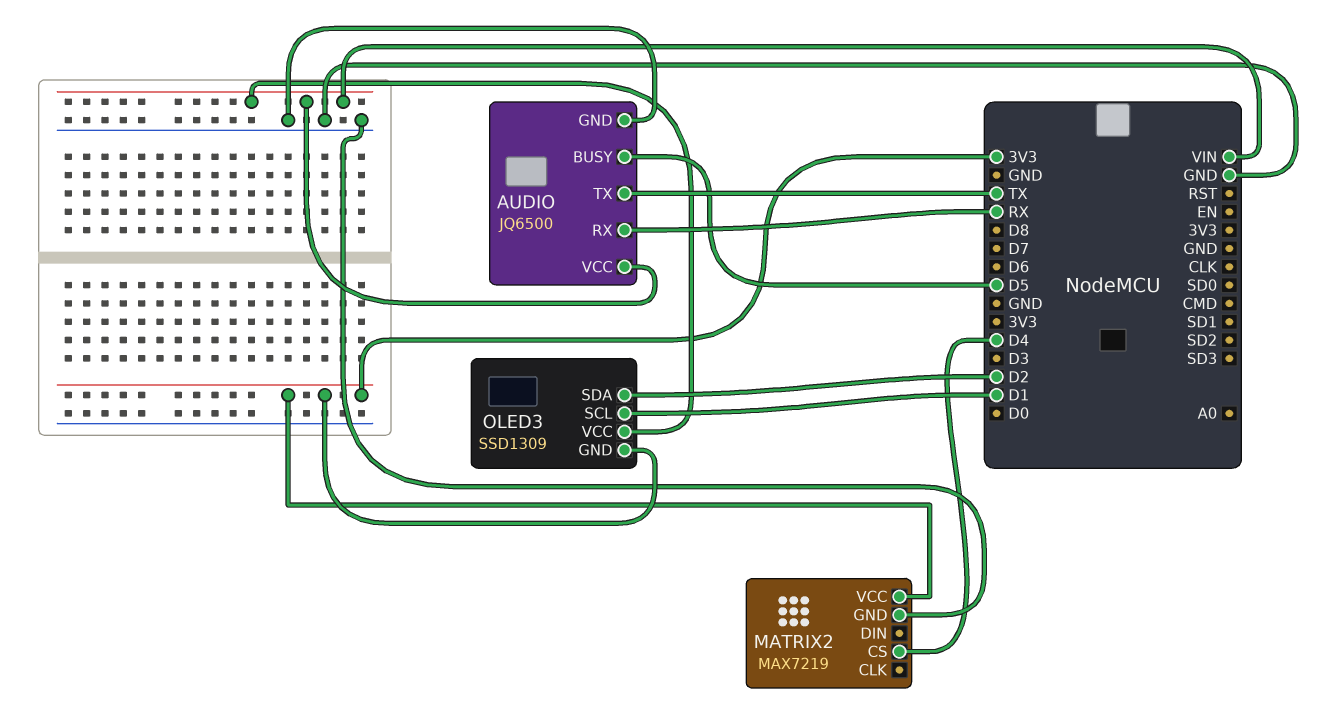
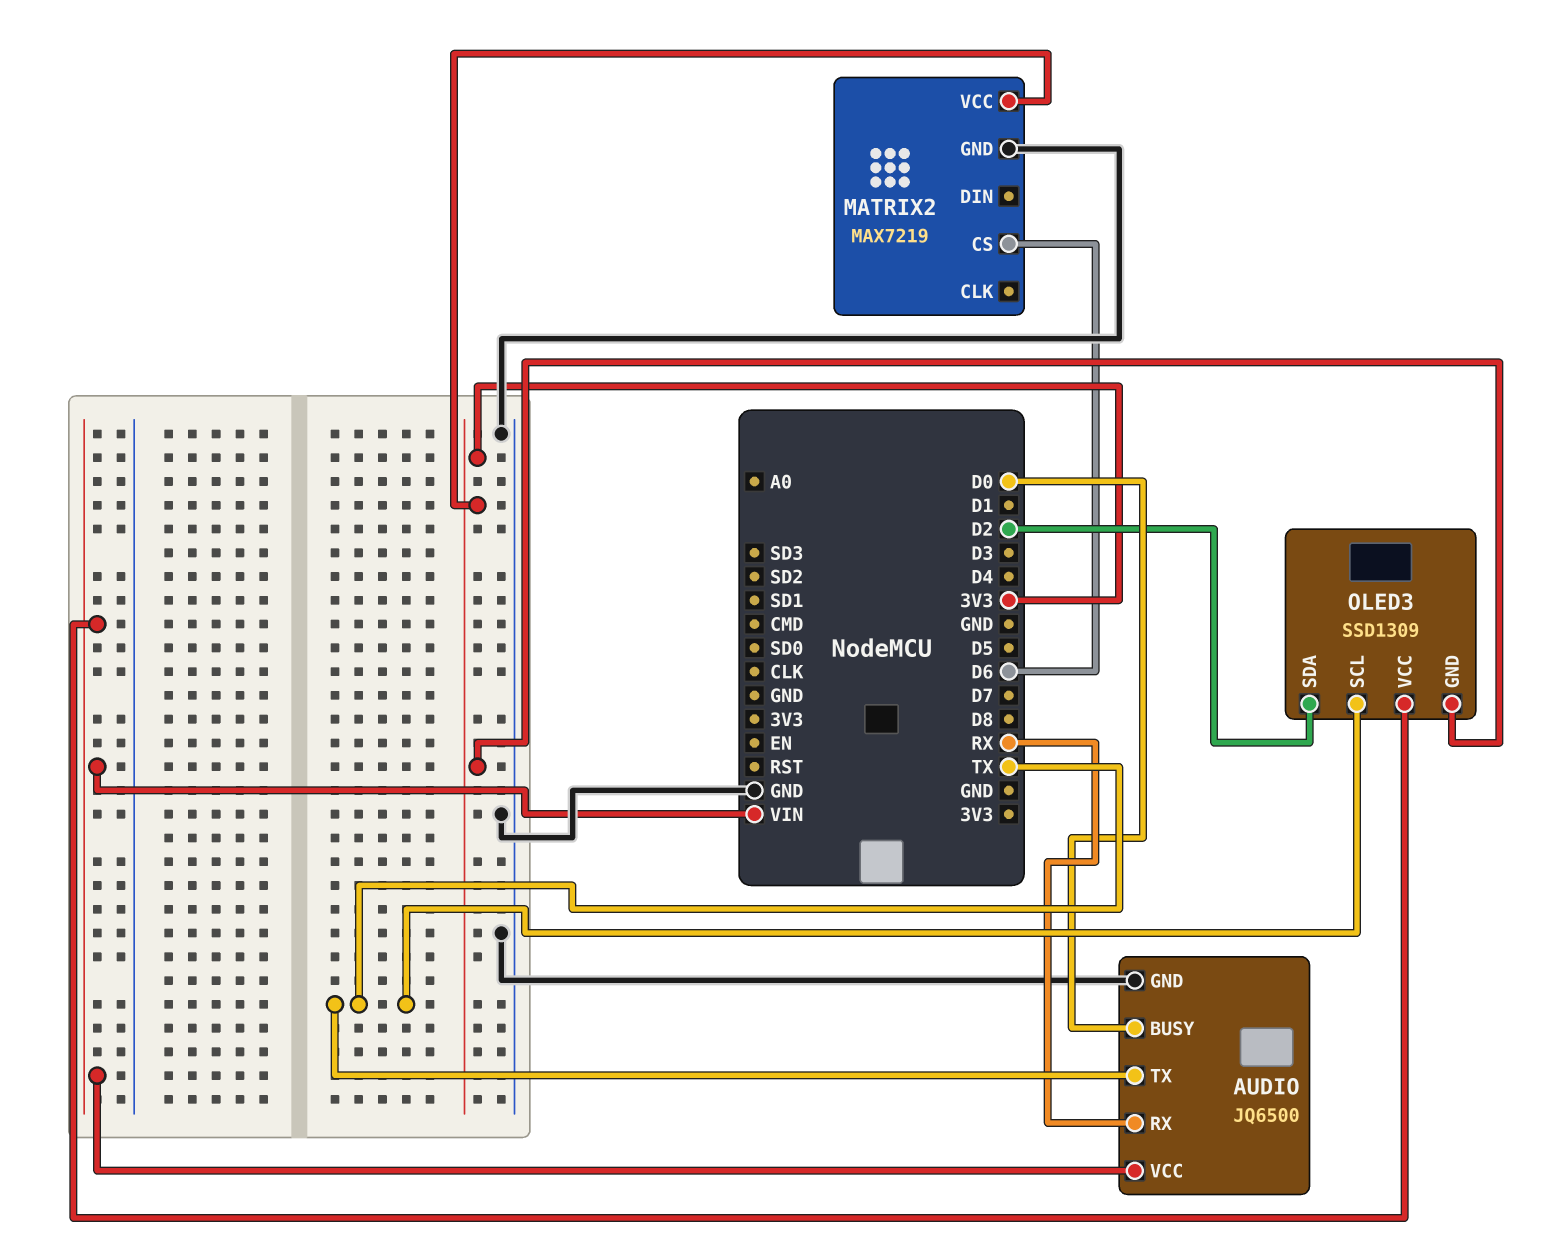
AUDIO pin BUSY: D5 -> D0
MATRIX2 pin CS: D4 -> D6
OLED3 pin SCL: D1 -> TX

